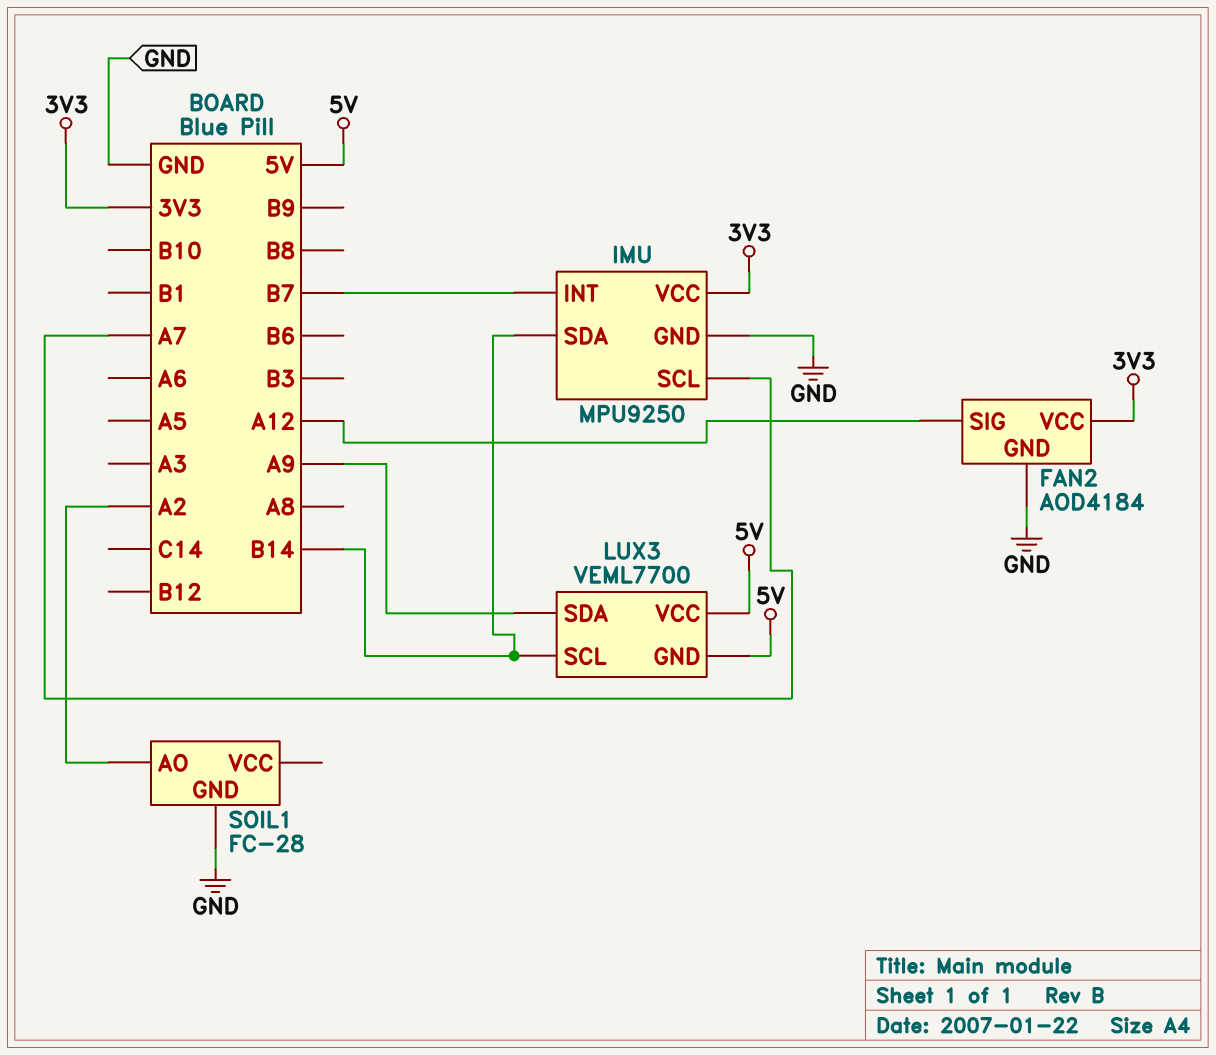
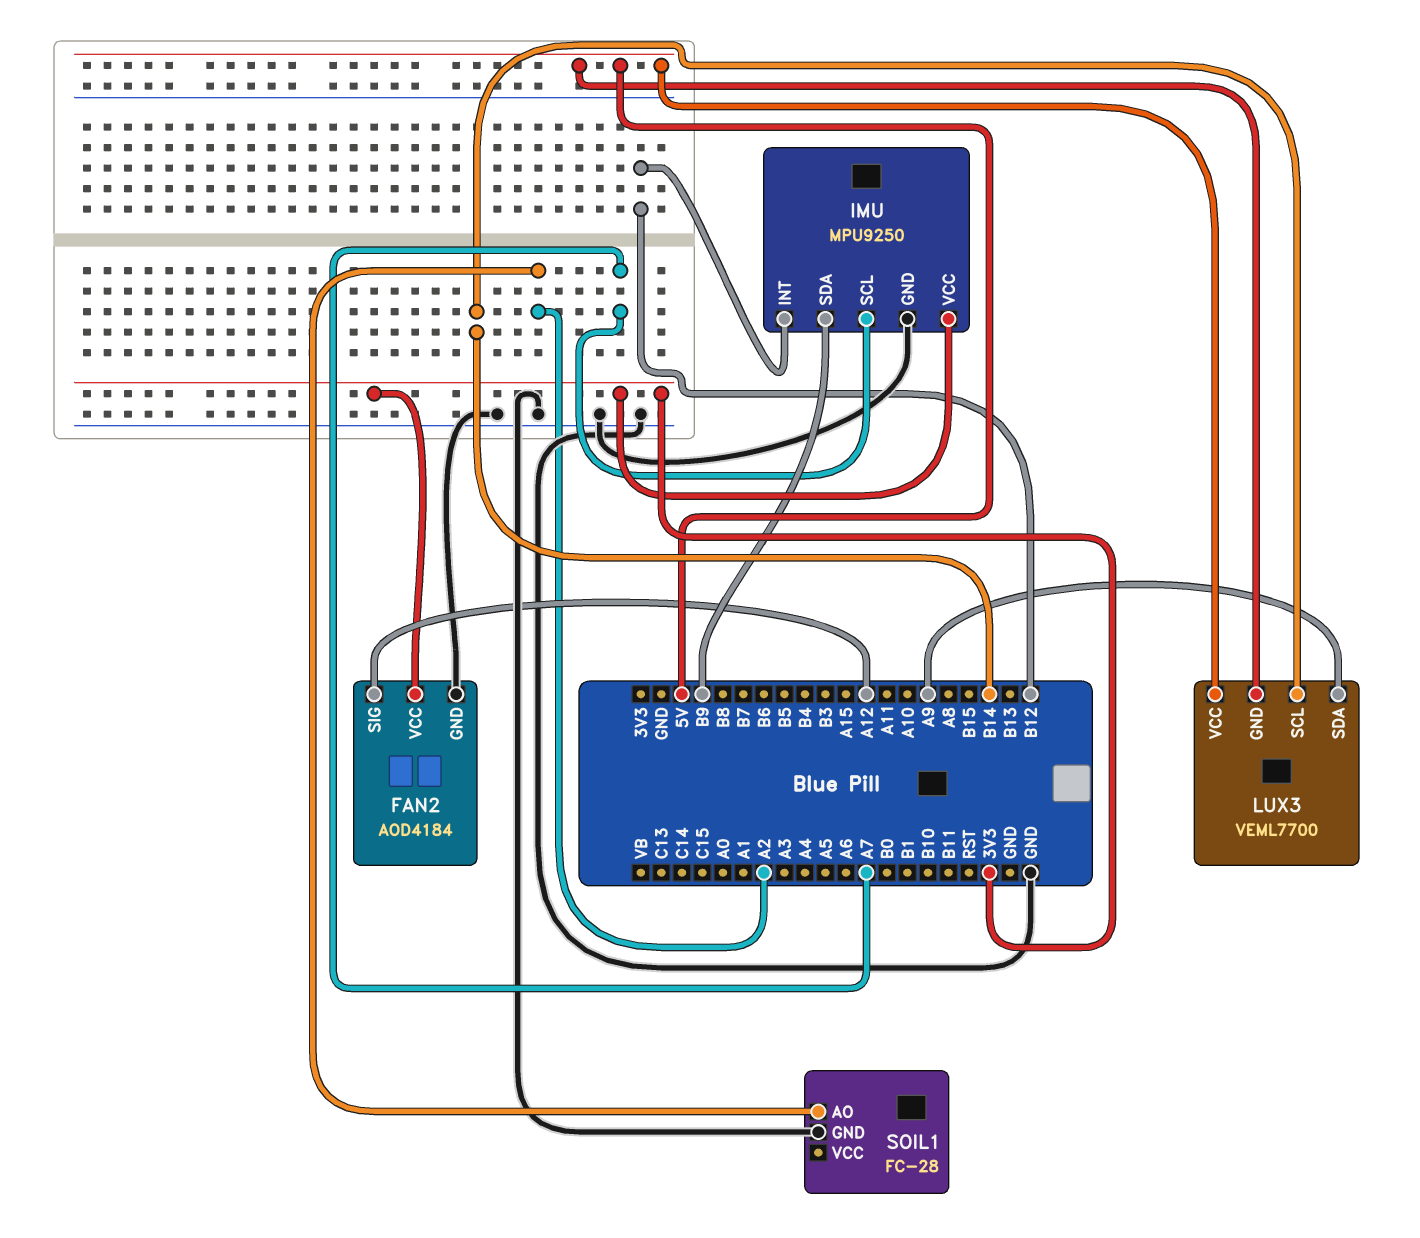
IMU pin INT: B7 -> B12
IMU pin SDA: B14 -> B9

